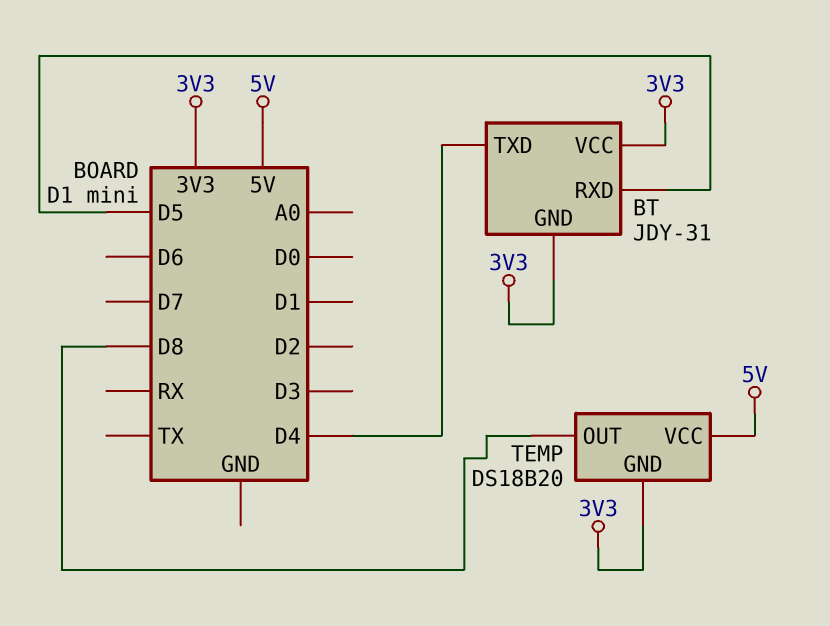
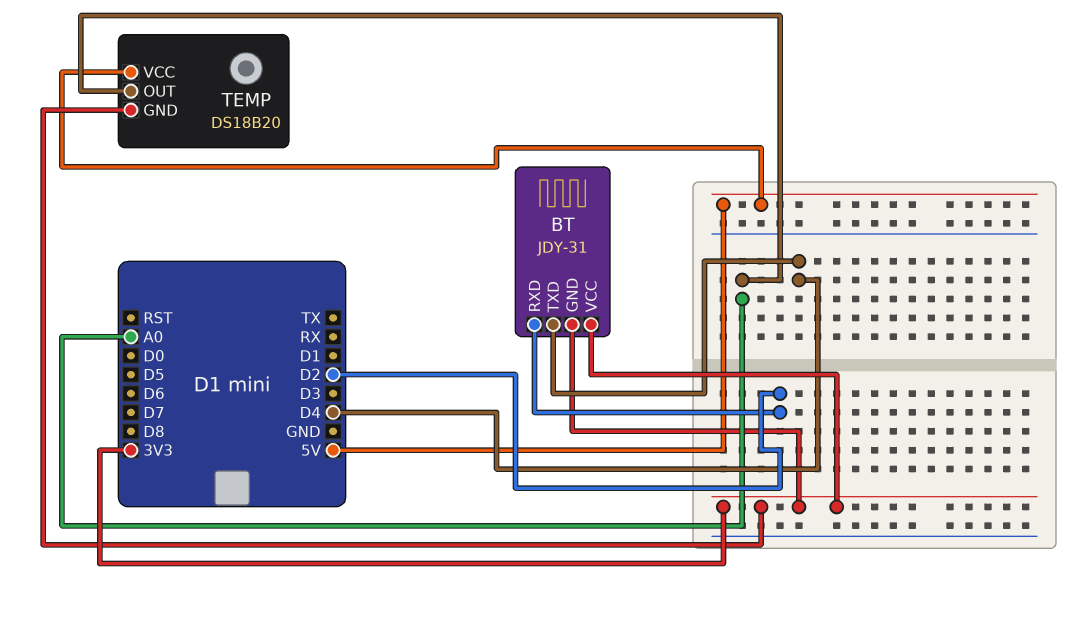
BT pin RXD: D5 -> D2
TEMP pin OUT: D8 -> A0

